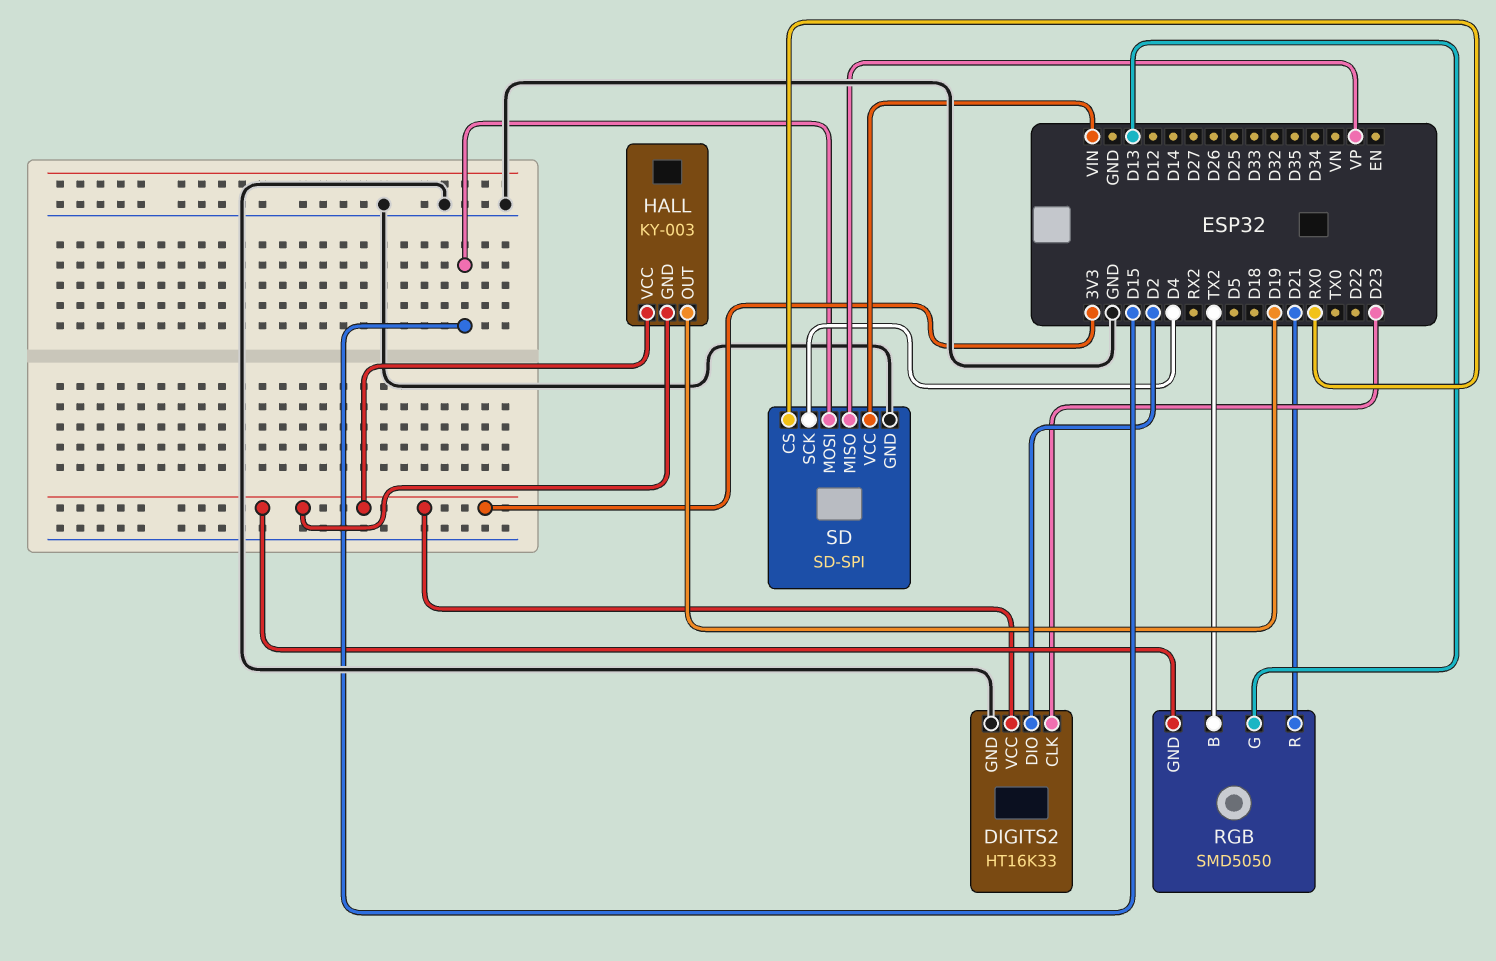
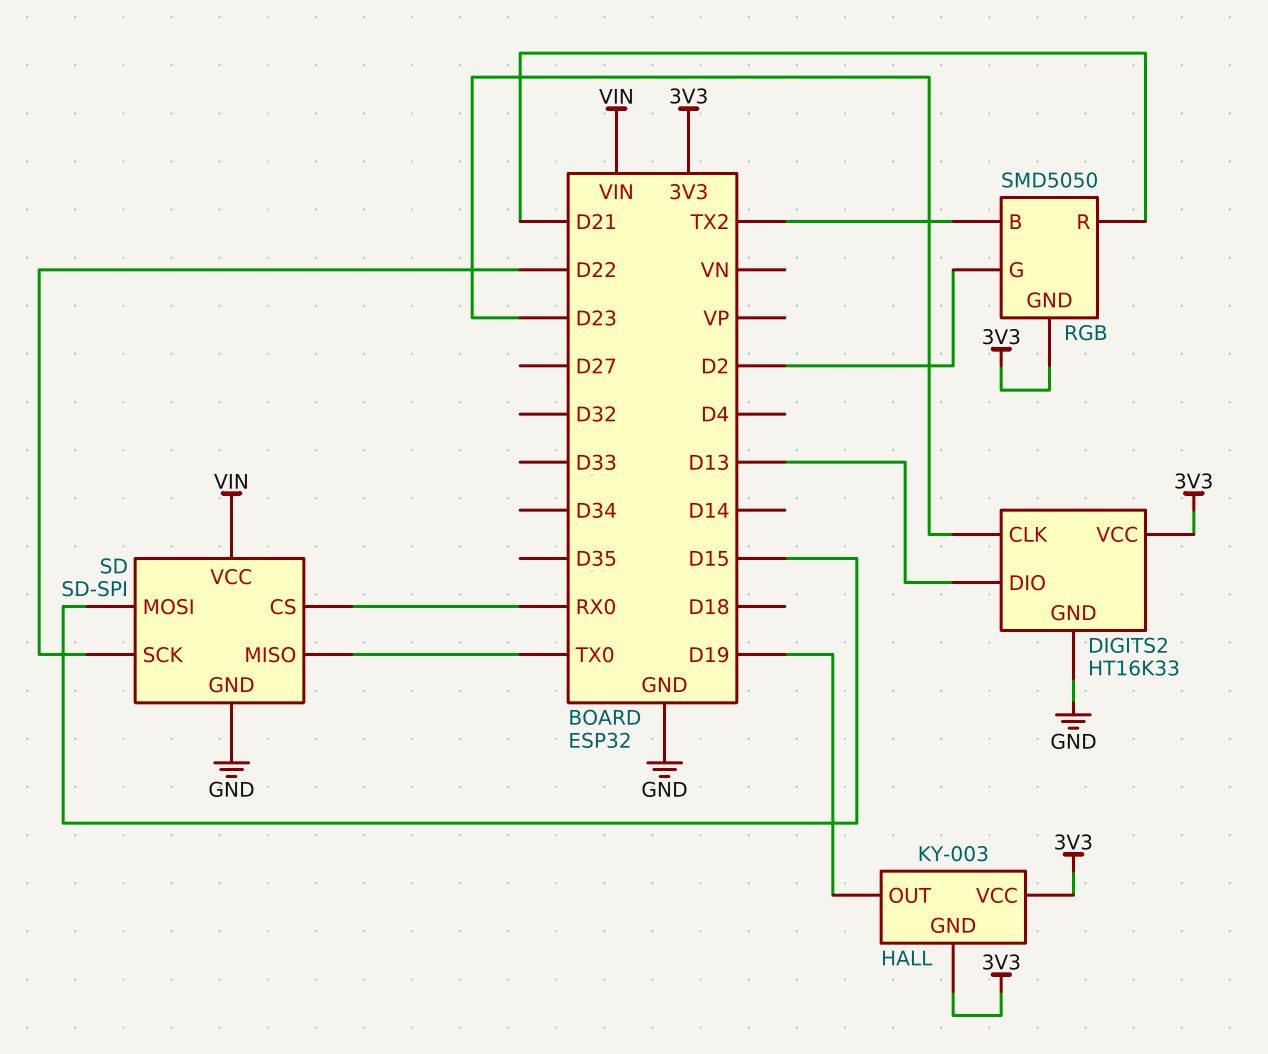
DIGITS2 pin DIO: D2 -> D13
RGB pin G: D13 -> D2
SD pin MISO: VP -> TX0
SD pin SCK: D4 -> D22

